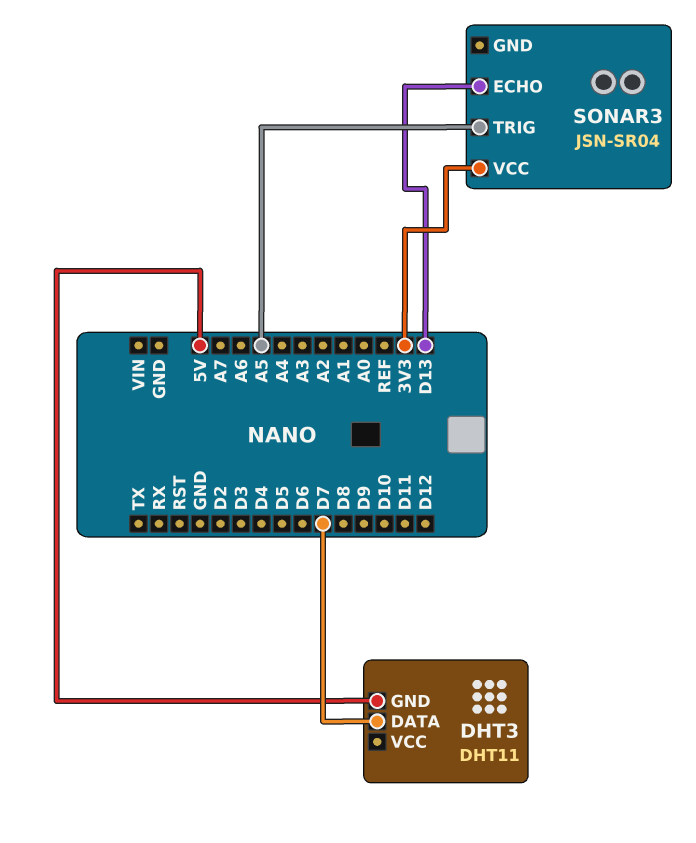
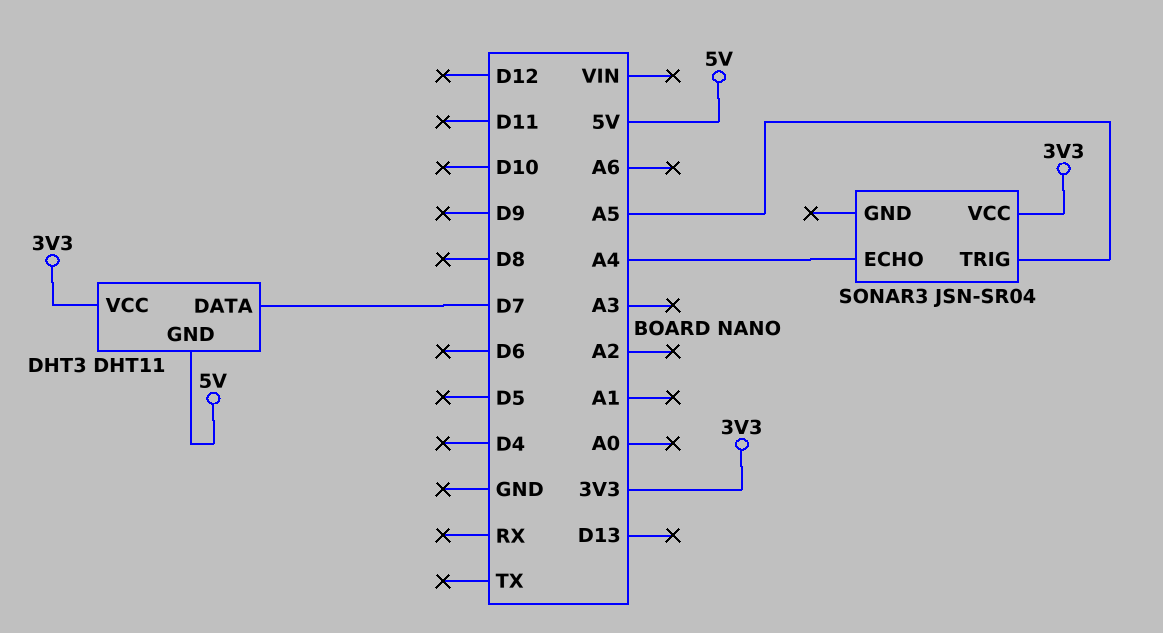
DHT3 pin VCC: none -> 3V3
SONAR3 pin ECHO: D13 -> A4

